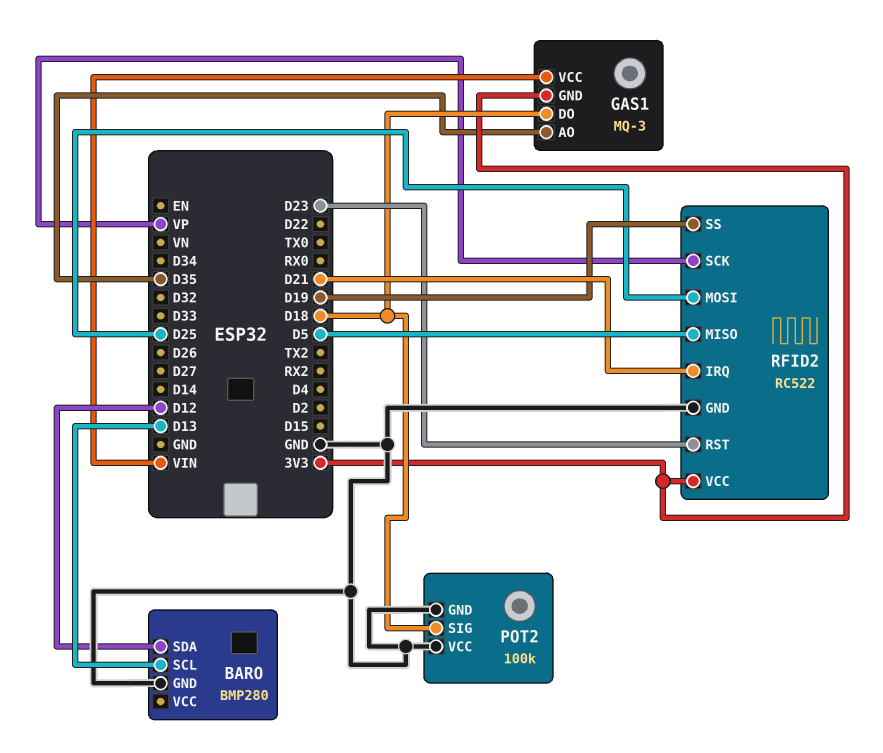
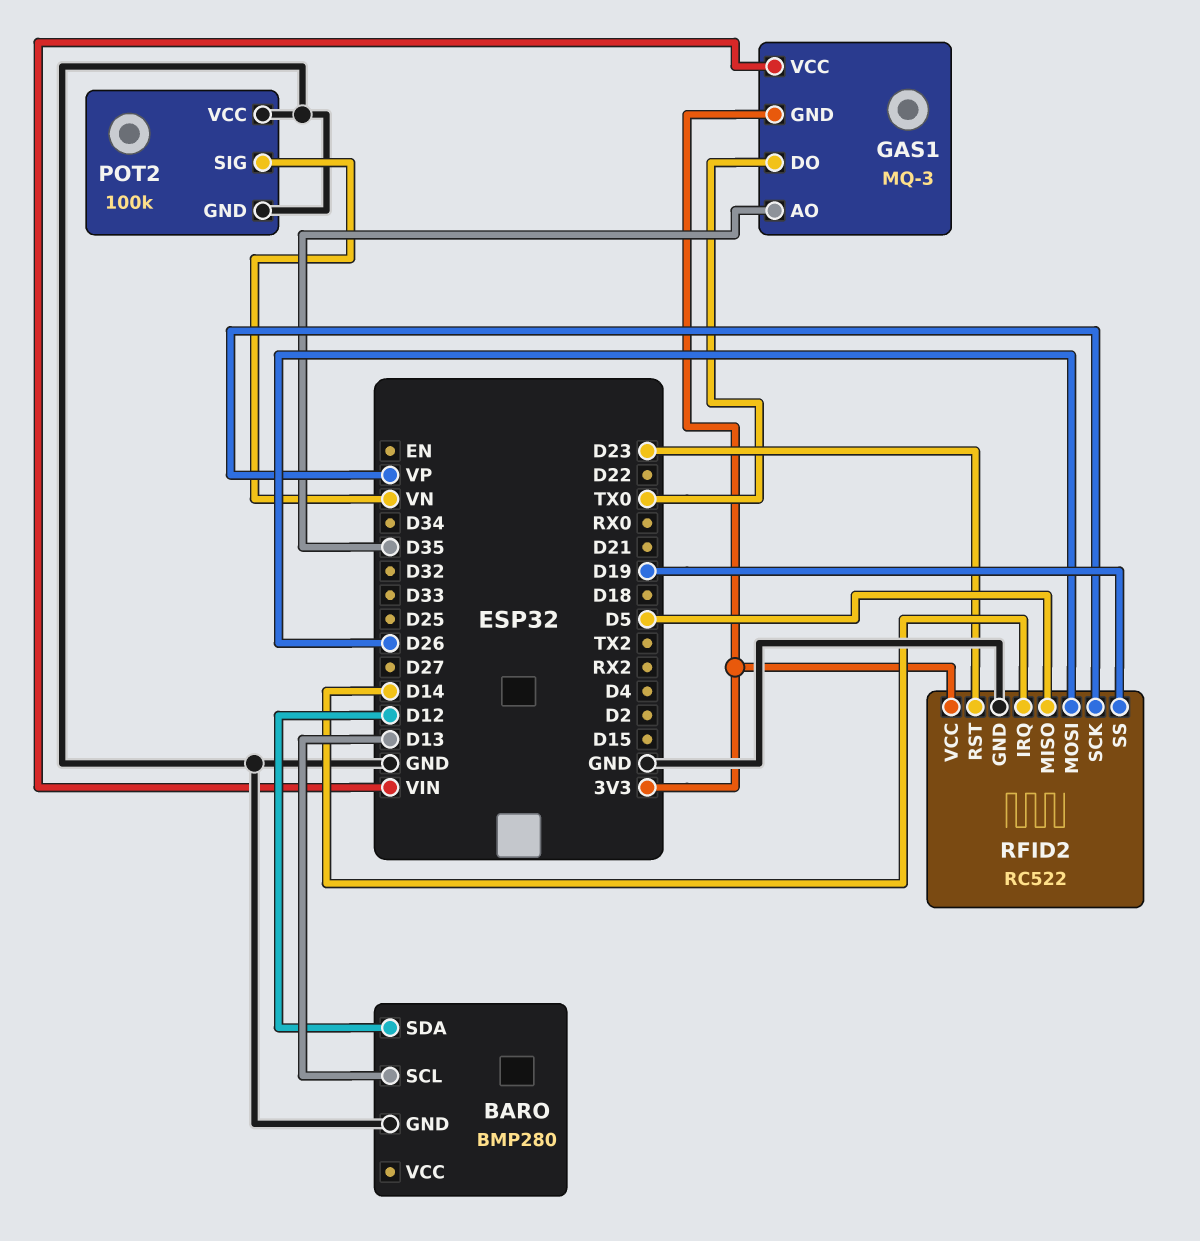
GAS1 pin DO: D18 -> TX0
POT2 pin SIG: D18 -> VN
RFID2 pin IRQ: D21 -> D14
RFID2 pin MOSI: D25 -> D26

